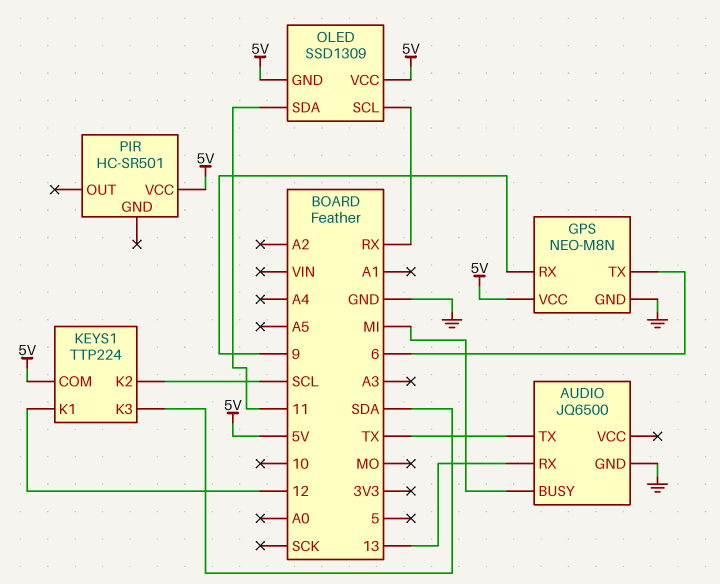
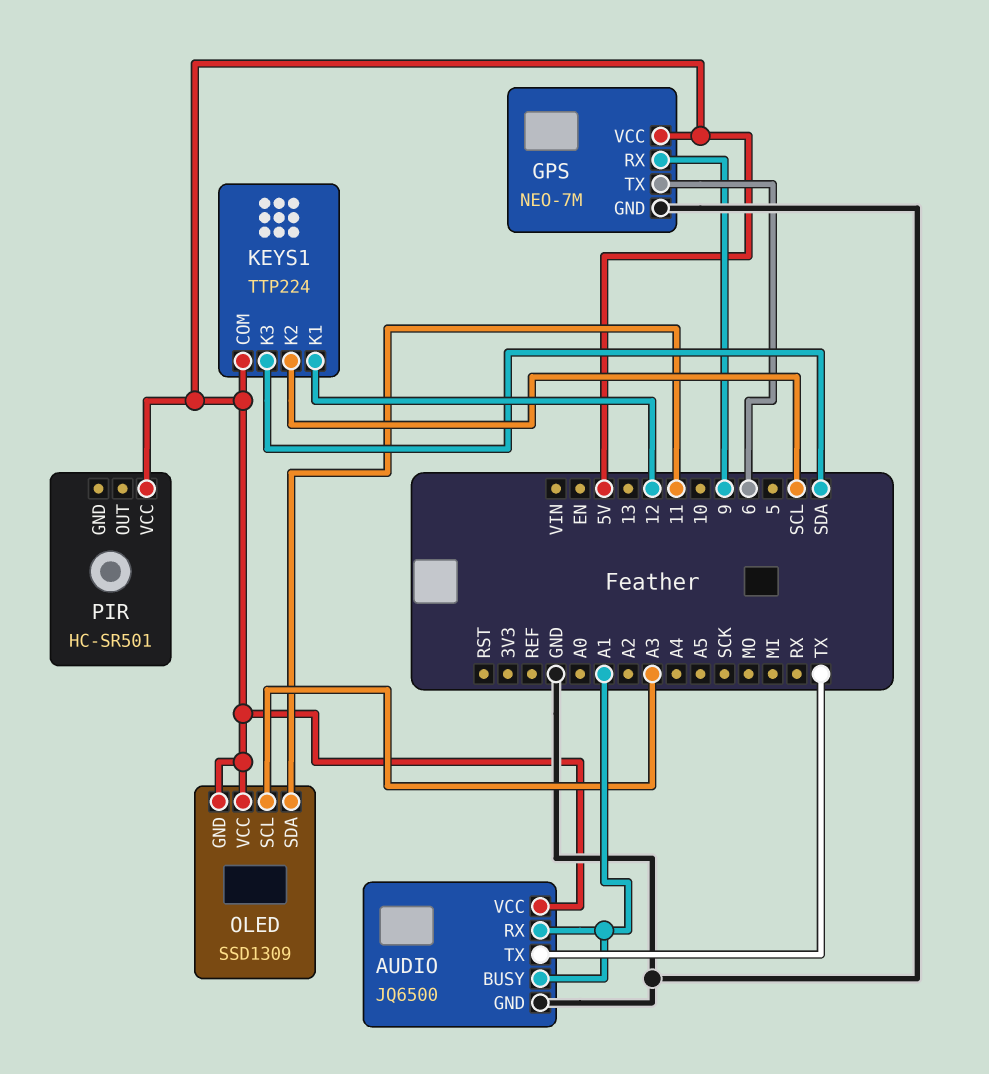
AUDIO pin BUSY: MI -> A1
AUDIO pin RX: 13 -> A1
AUDIO pin VCC: none -> 5V
GPS: NEO-M8N -> NEO-7M
OLED pin SCL: RX -> A3

